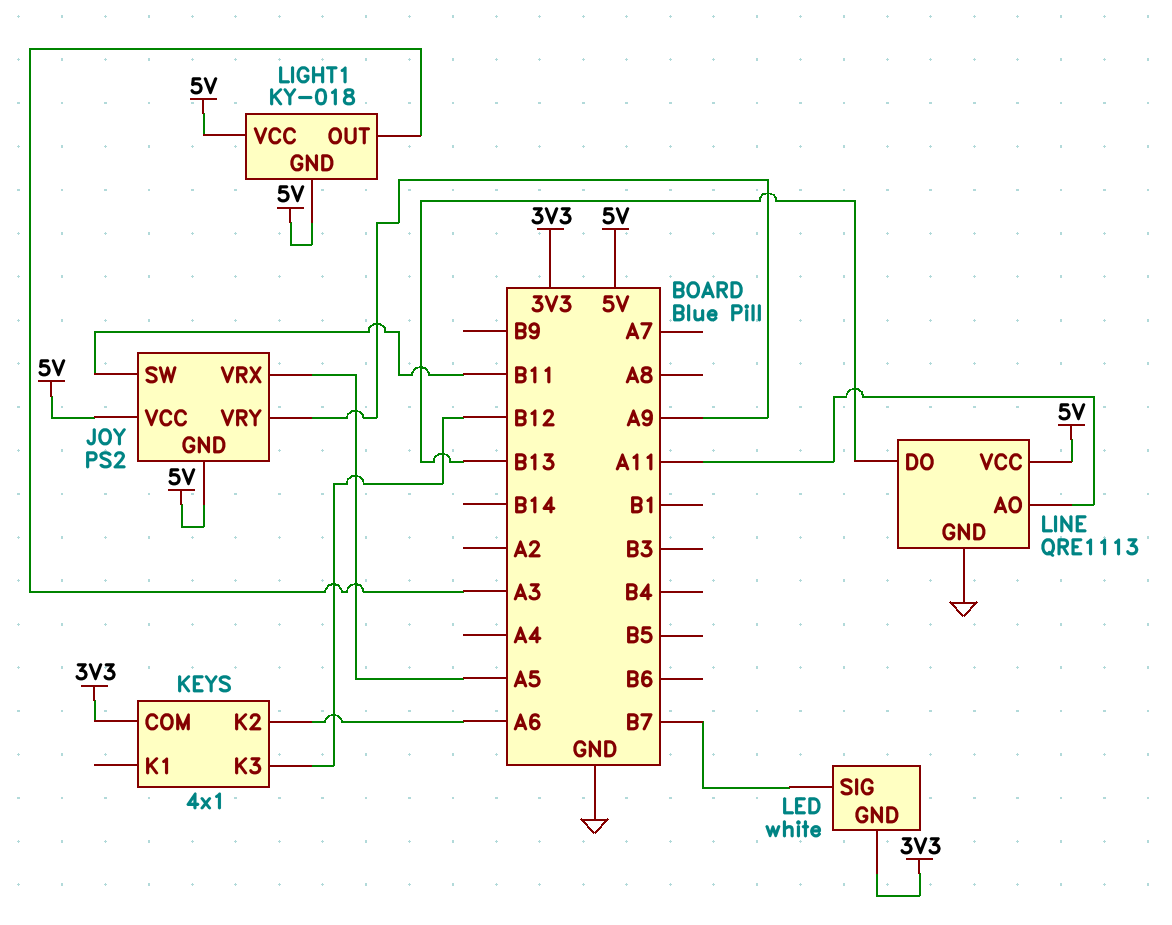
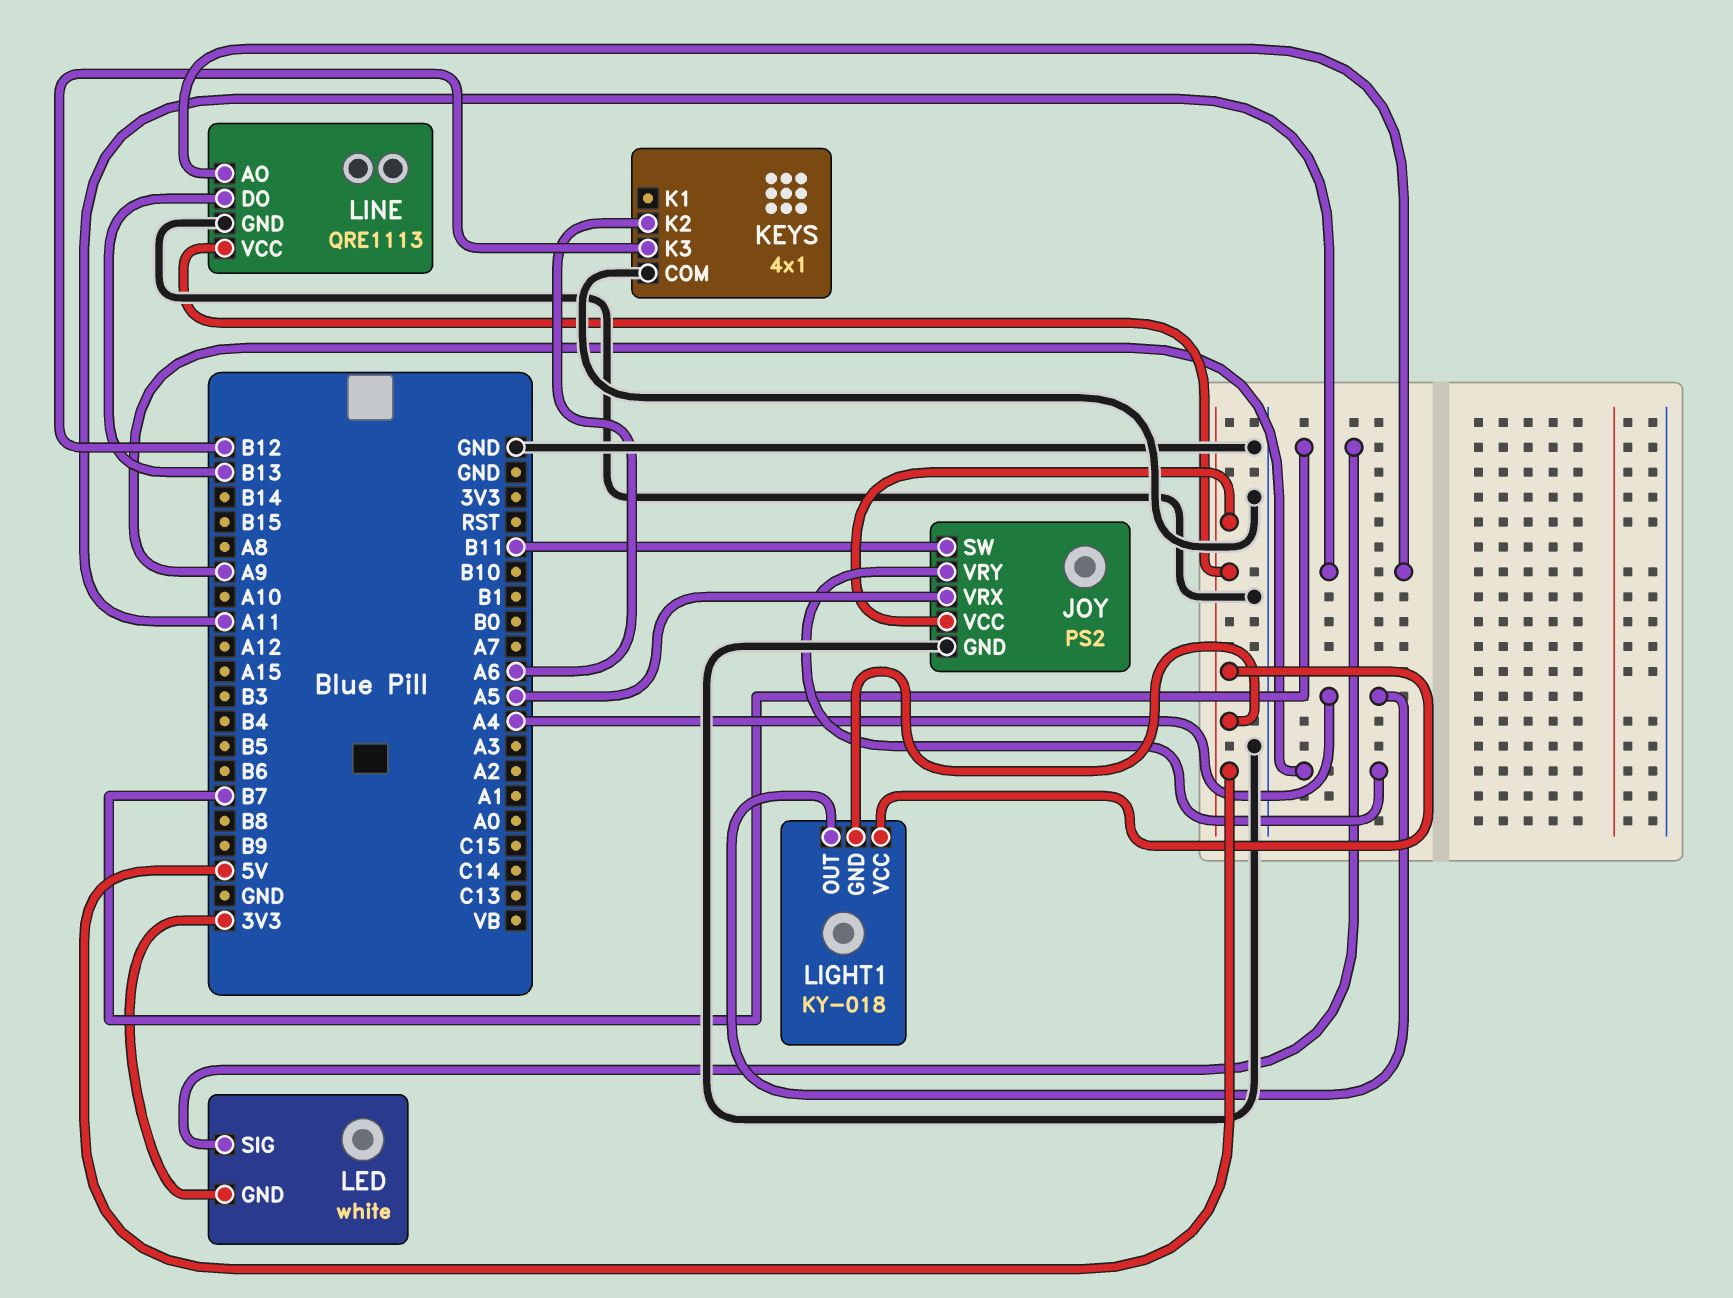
JOY pin GND: 5V -> GND
KEYS pin COM: 3V3 -> GND
LIGHT1 pin OUT: A3 -> A4

